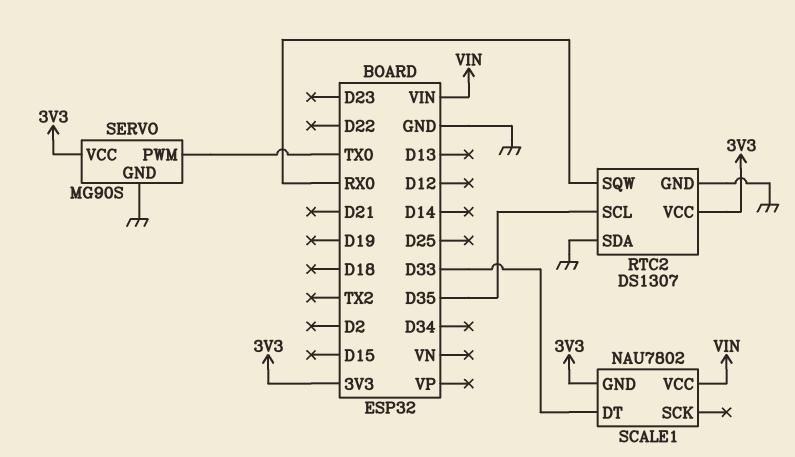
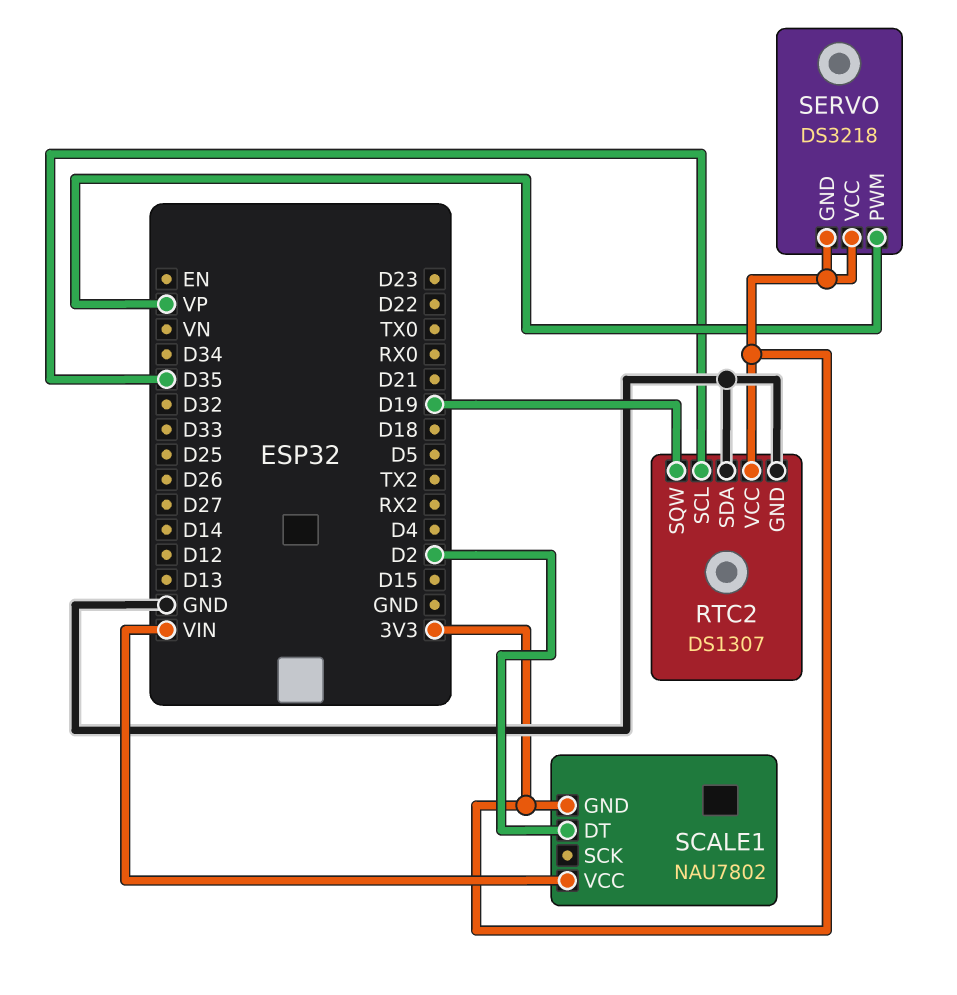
RTC2 pin SQW: RX0 -> D19
SCALE1 pin DT: D33 -> D2
SERVO: MG90S -> DS3218
SERVO pin GND: GND -> 3V3
SERVO pin PWM: TX0 -> VP

